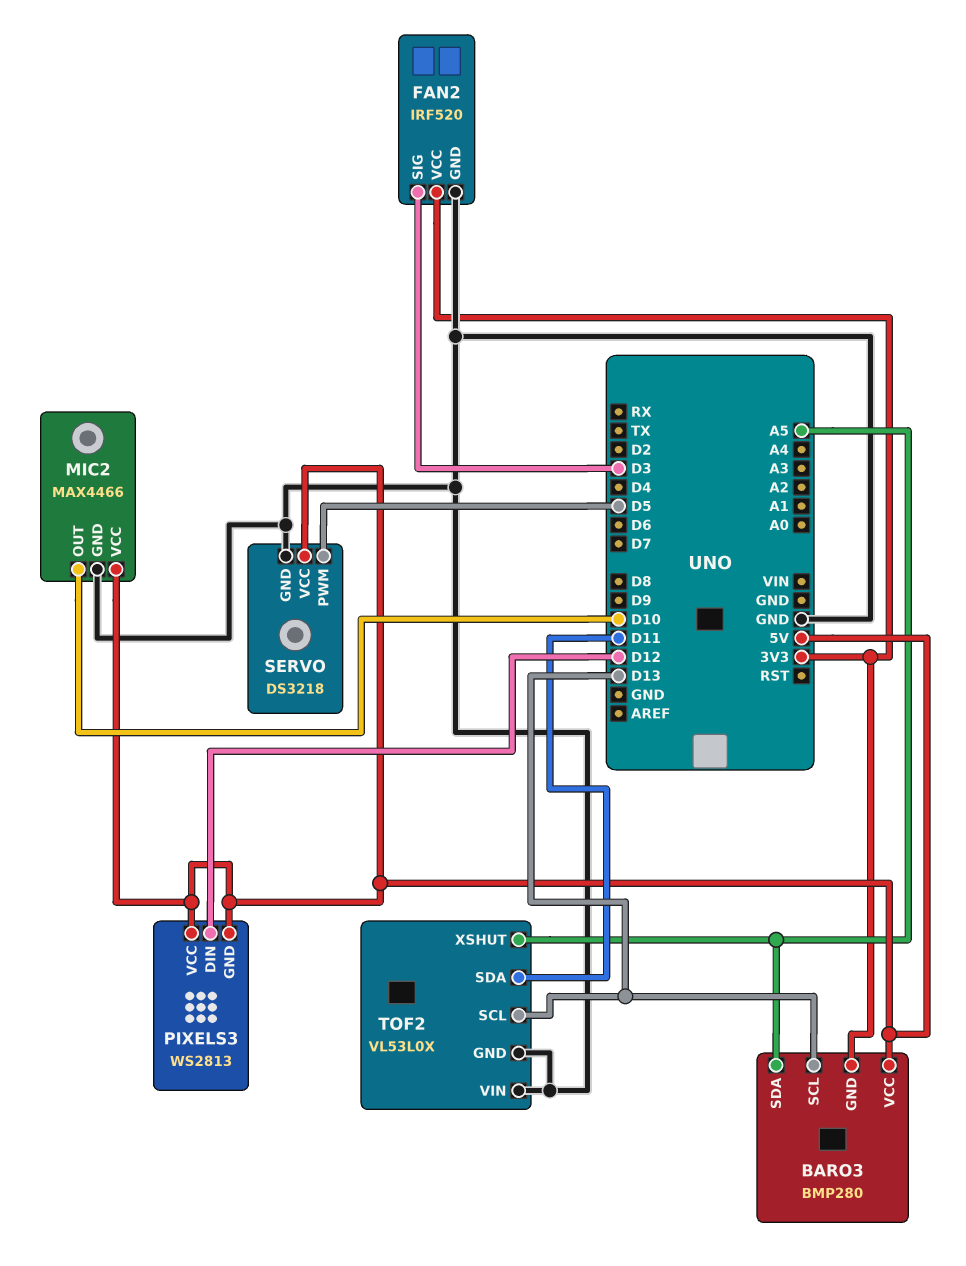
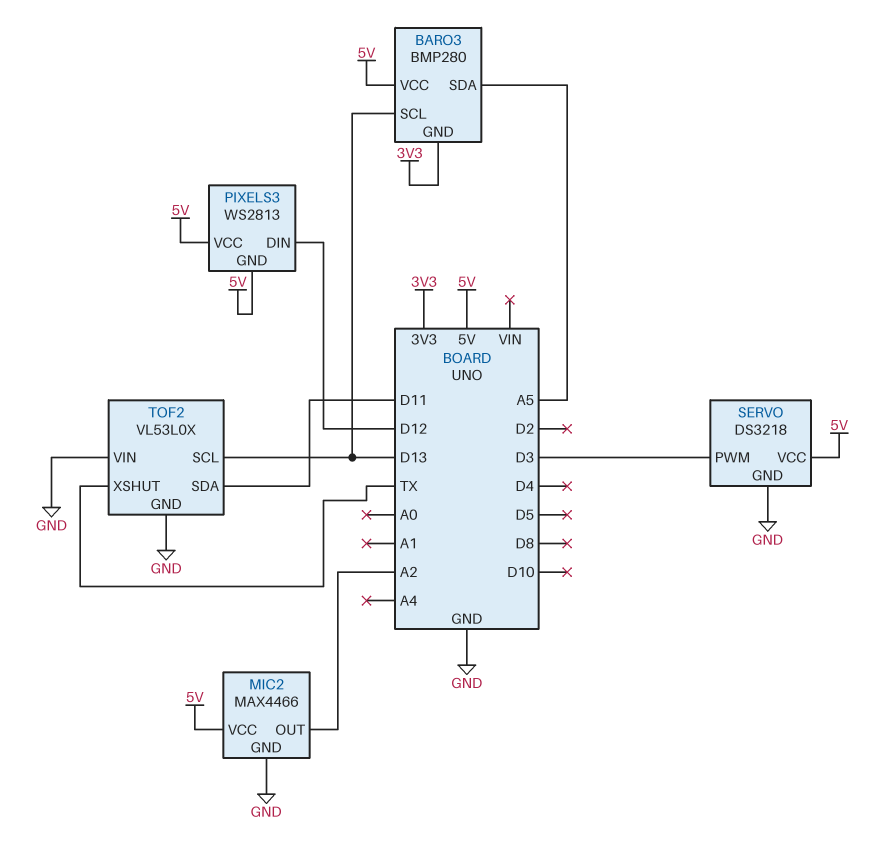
FAN2: IRF520 -> none
FAN2 pin GND: GND -> none
FAN2 pin SIG: D3 -> none
FAN2 pin VCC: 3V3 -> none
MIC2 pin OUT: D10 -> A2
SERVO pin PWM: D5 -> D3
TOF2 pin XSHUT: A5 -> TX

